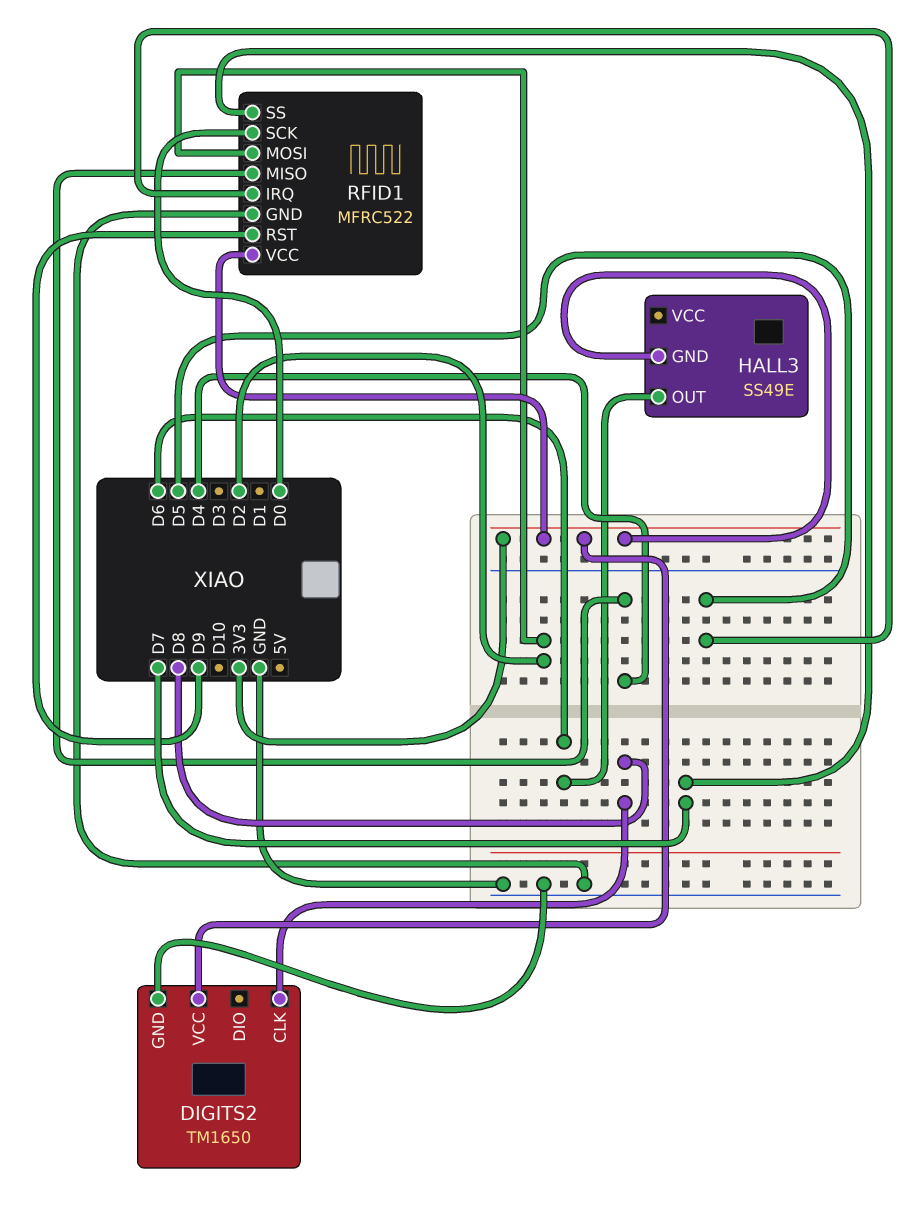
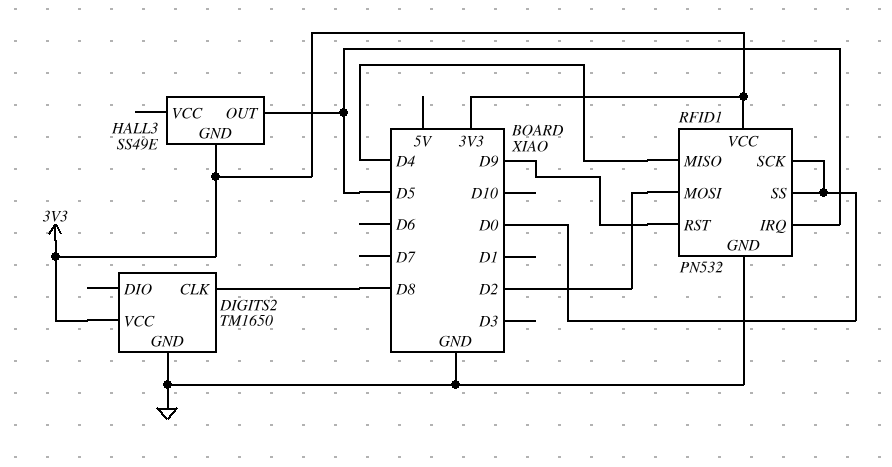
HALL3 pin OUT: D6 -> D5
RFID1: MFRC522 -> PN532
RFID1 pin SS: D7 -> D0

